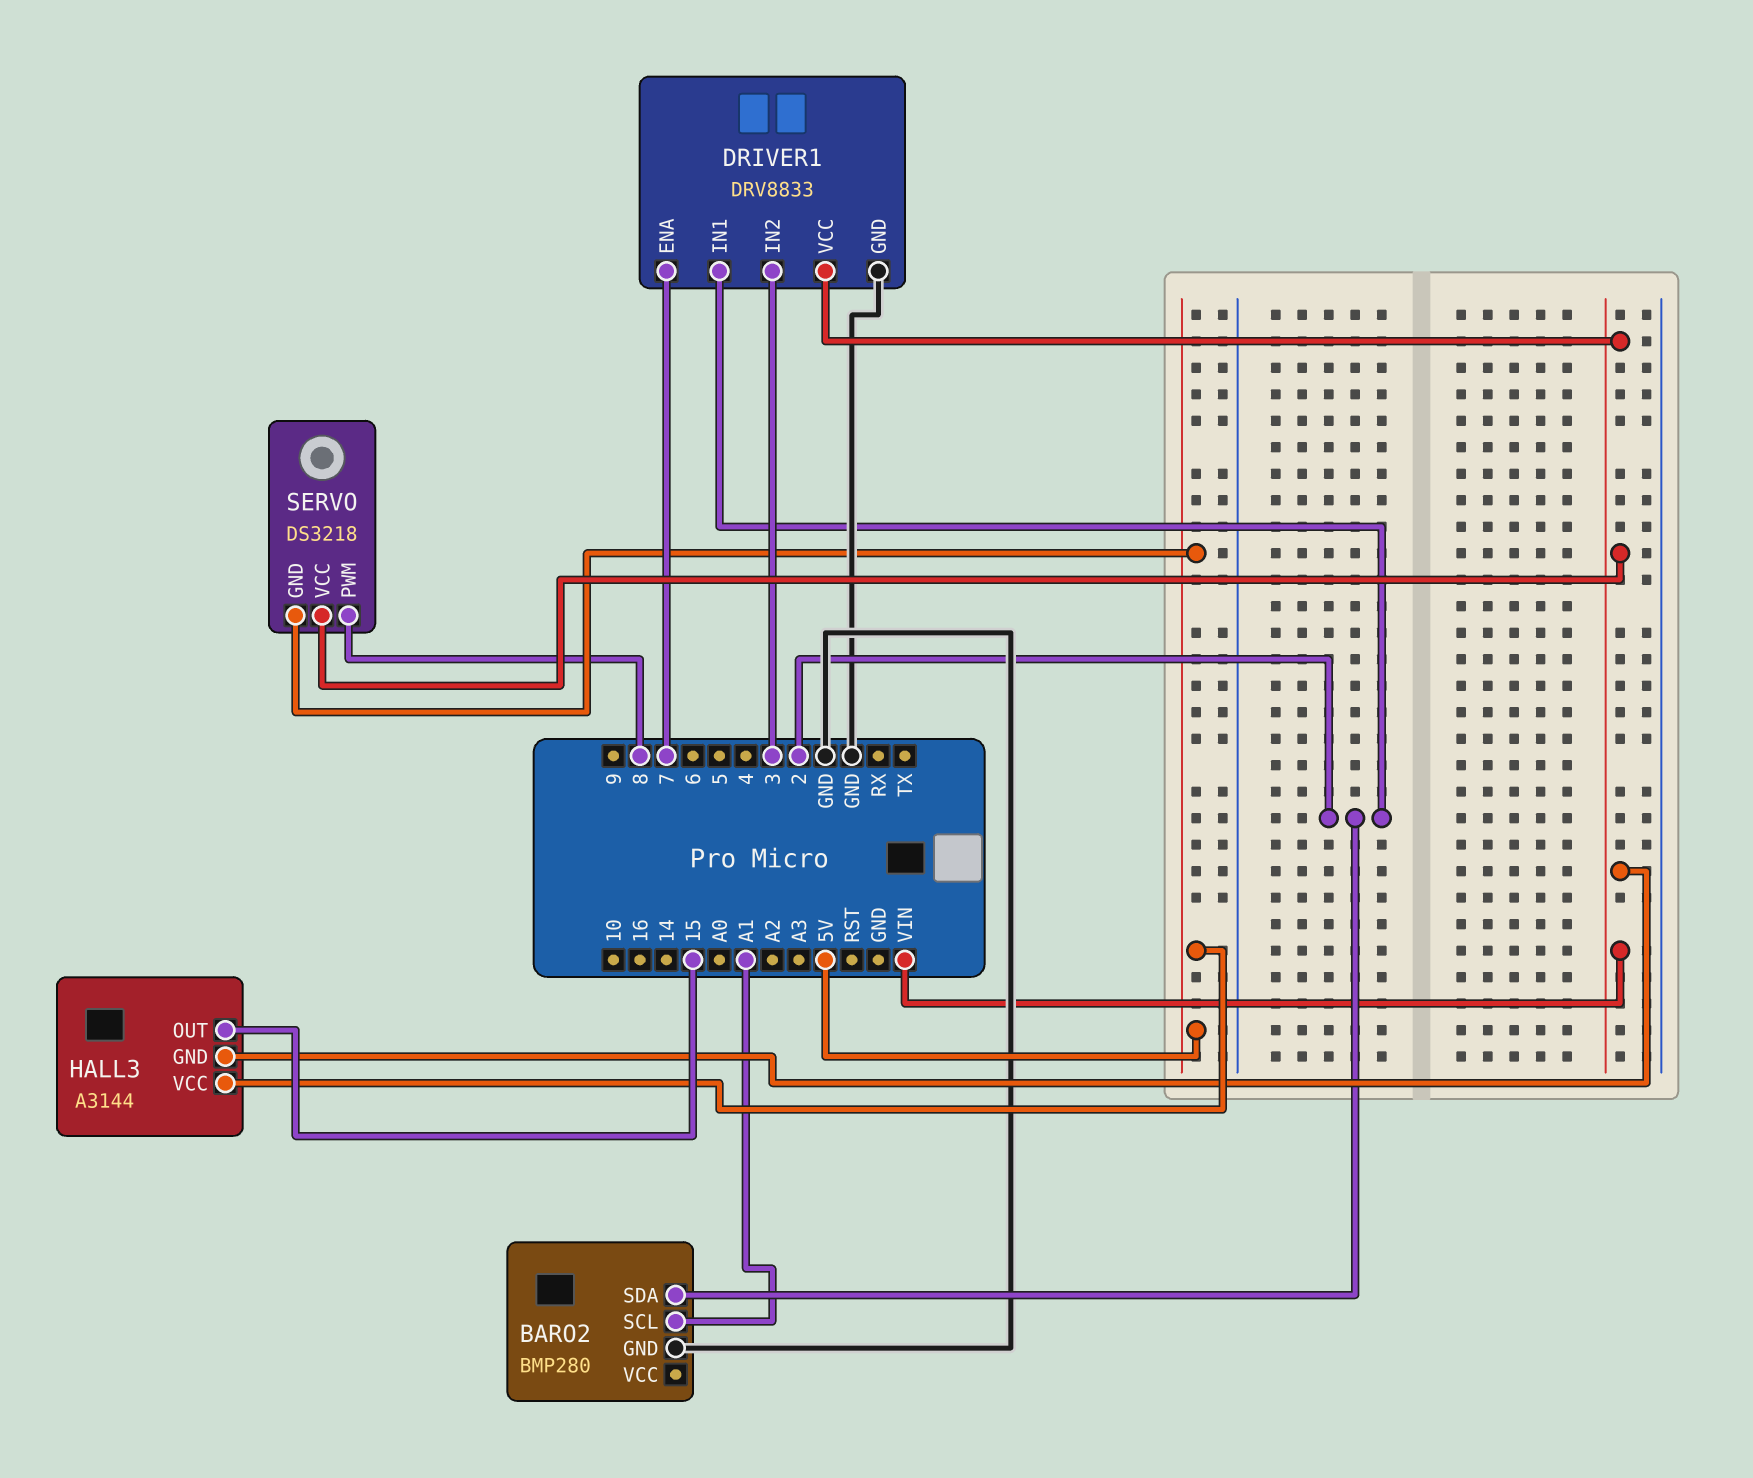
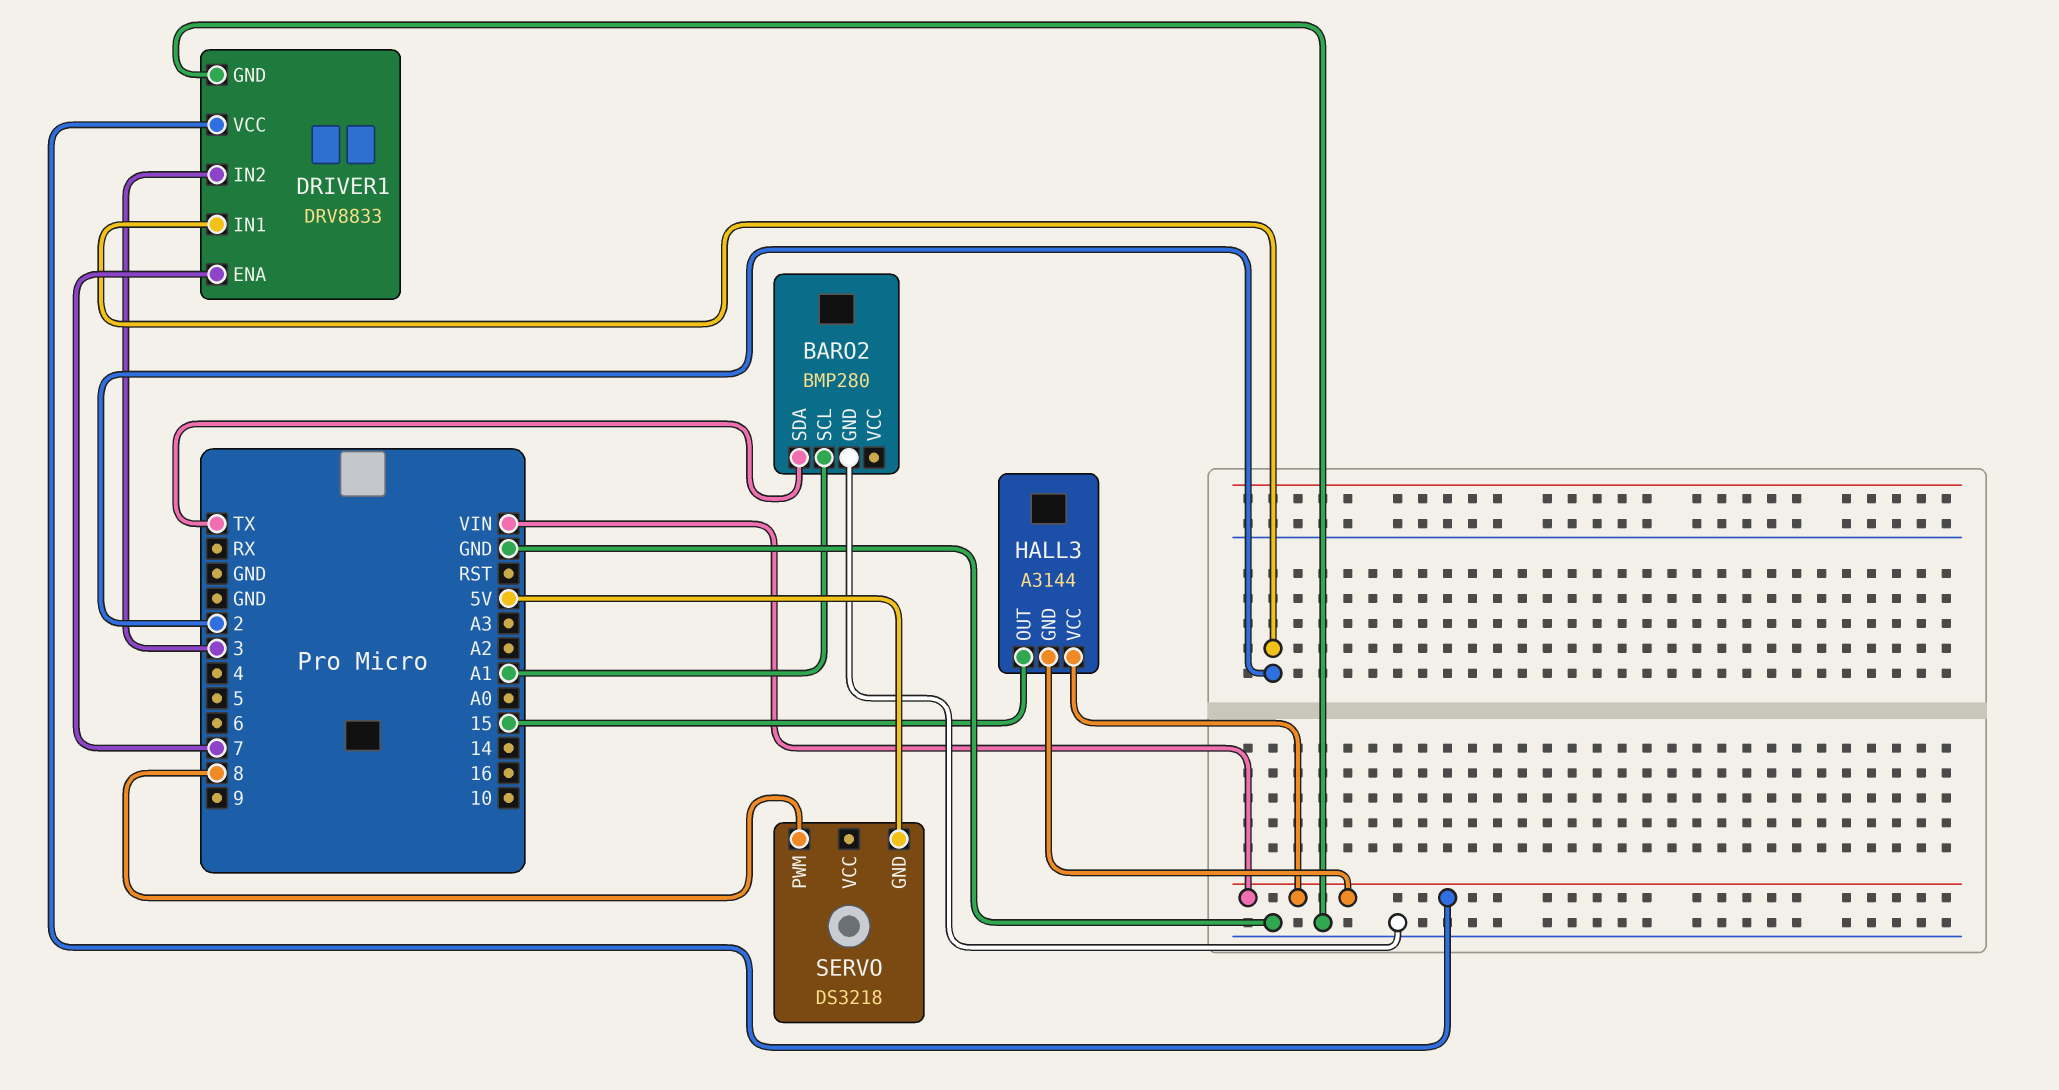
BARO2 pin SDA: 2 -> TX
HALL3 pin VCC: 5V -> VIN
SERVO pin VCC: VIN -> none

